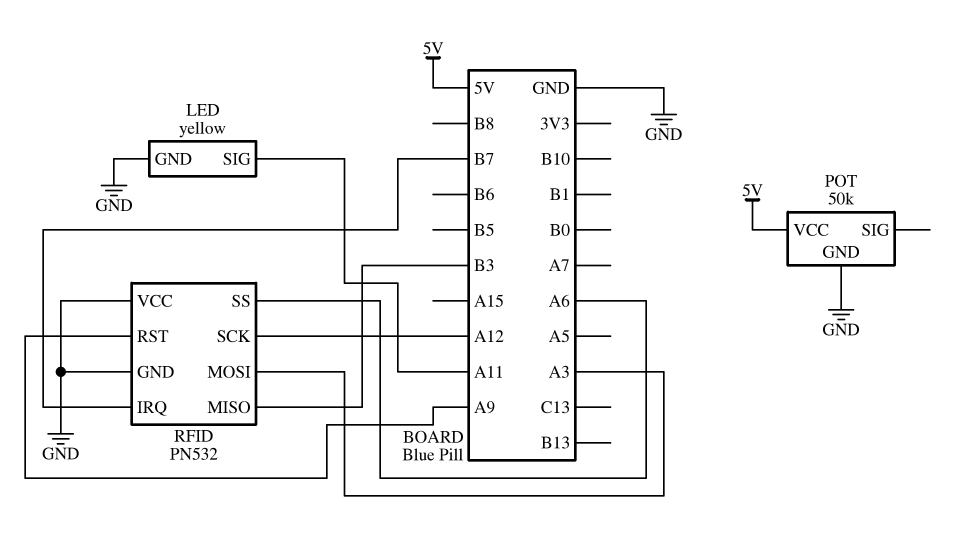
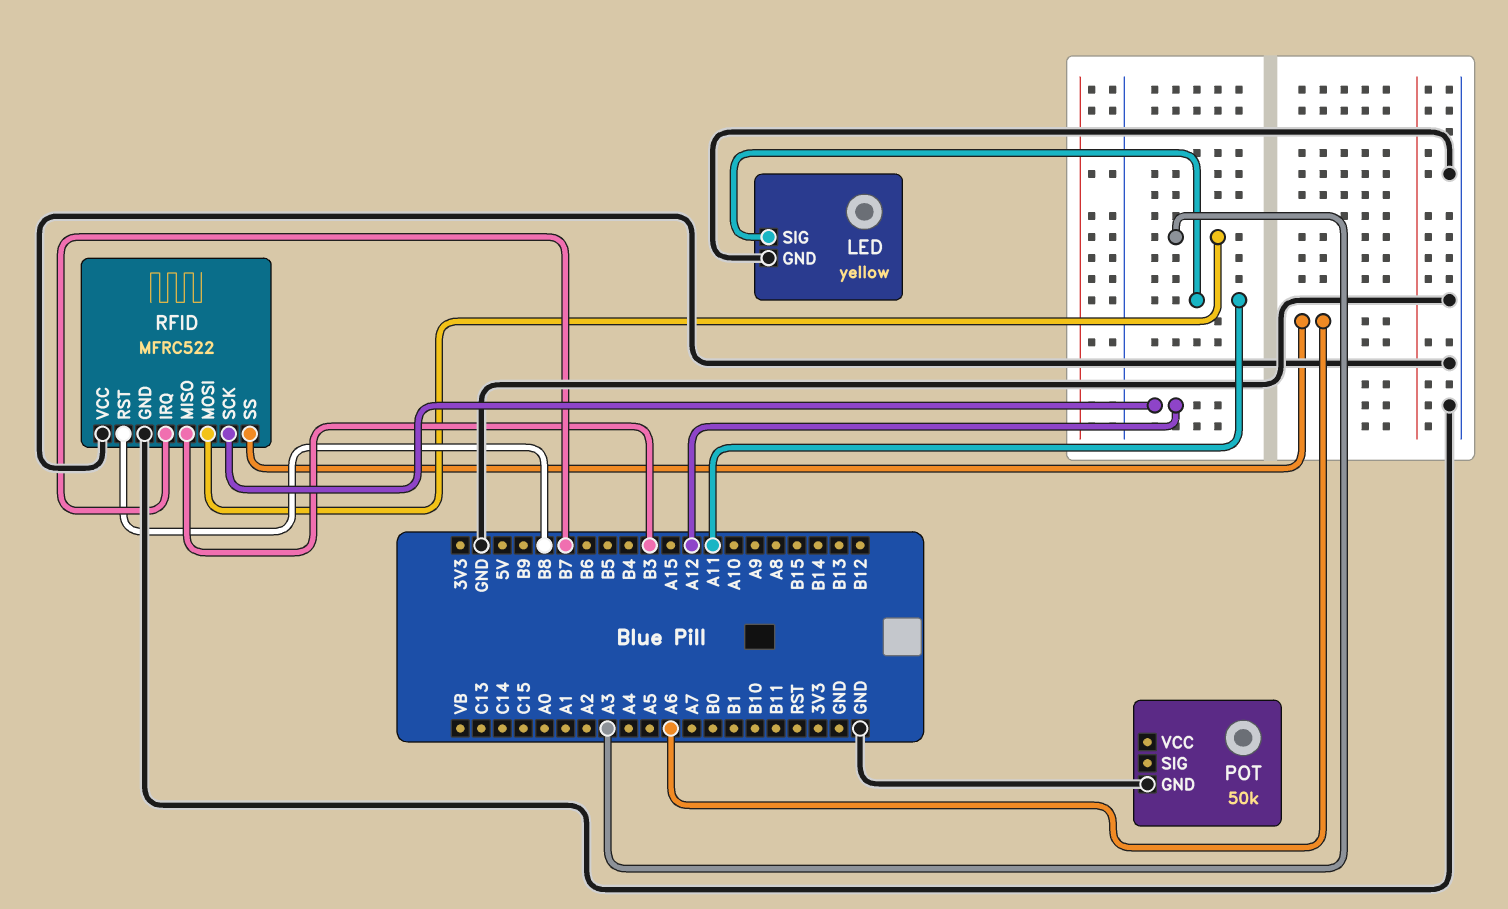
POT pin VCC: 5V -> none
RFID: PN532 -> MFRC522
RFID pin RST: A9 -> B8

